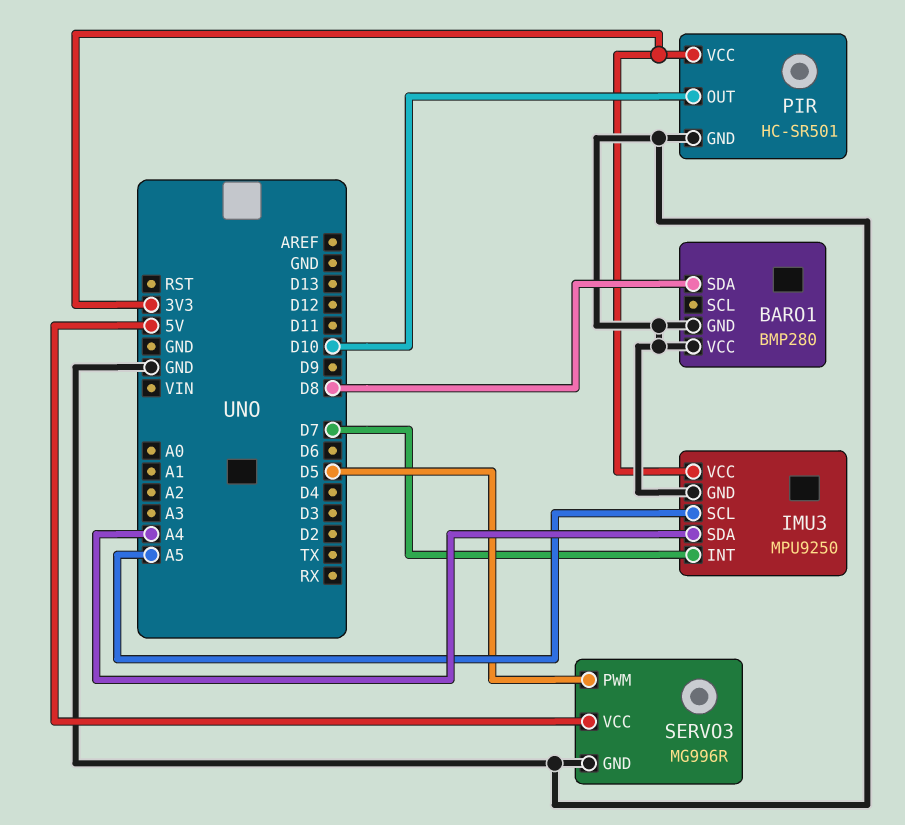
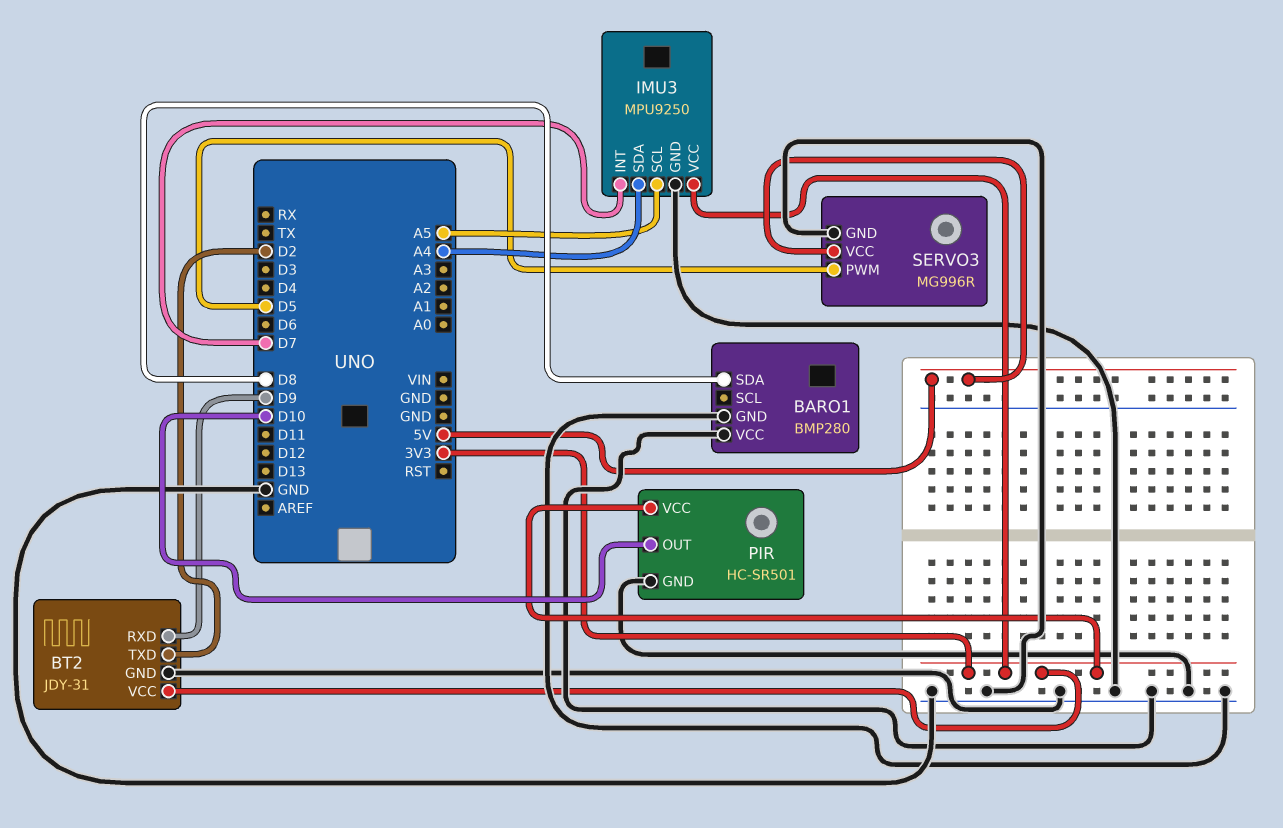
BT2: none -> JDY-31
BT2 pin GND: none -> GND
BT2 pin RXD: none -> D9
BT2 pin TXD: none -> D2
BT2 pin VCC: none -> 3V3

